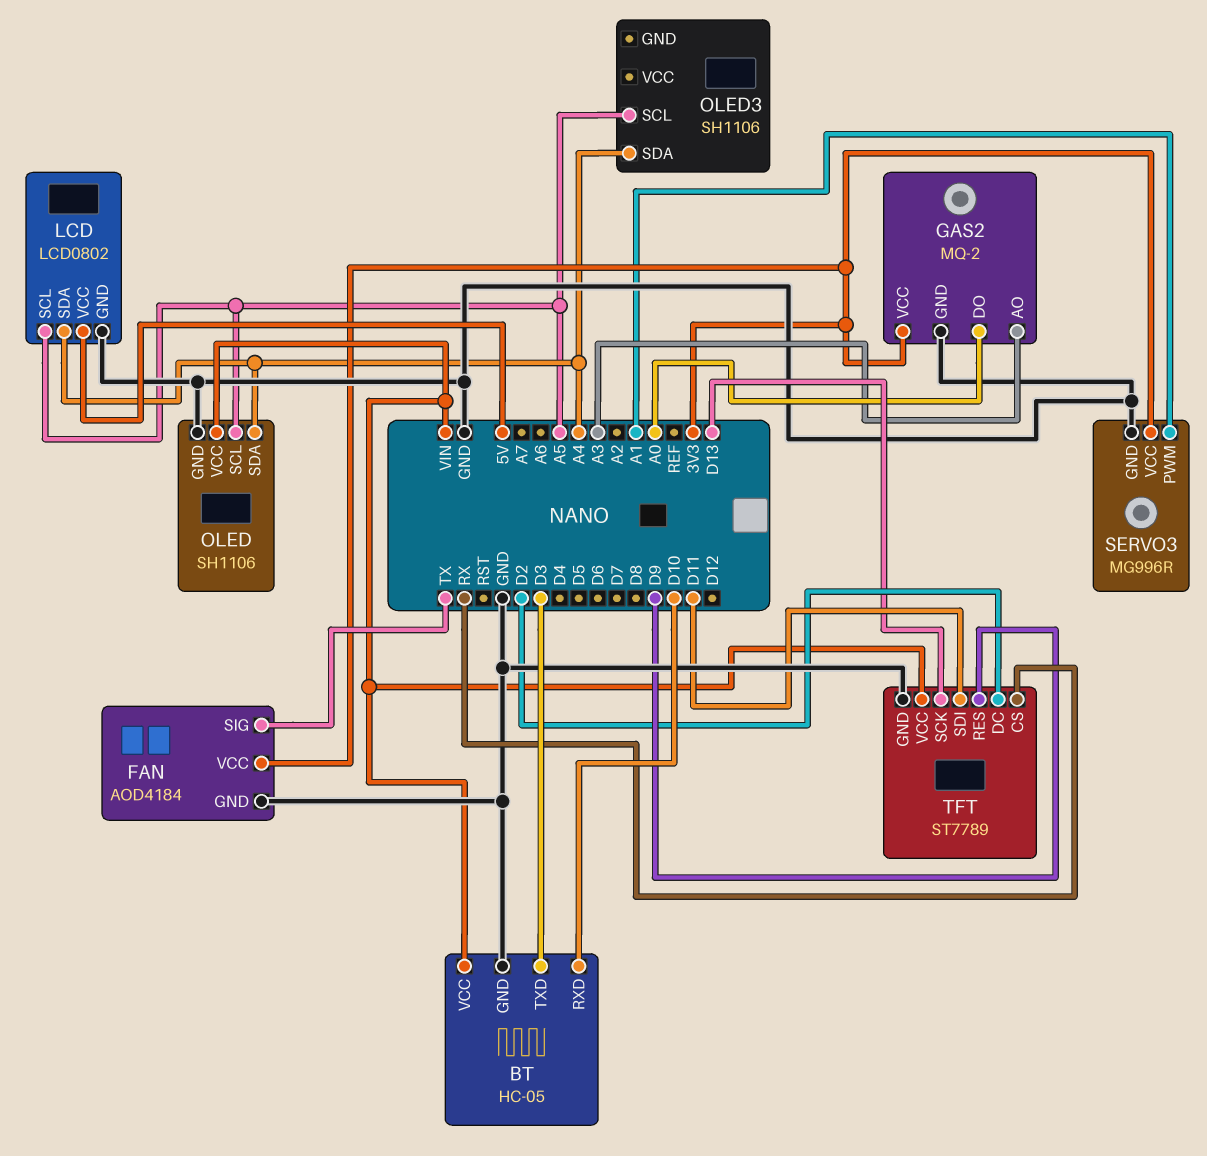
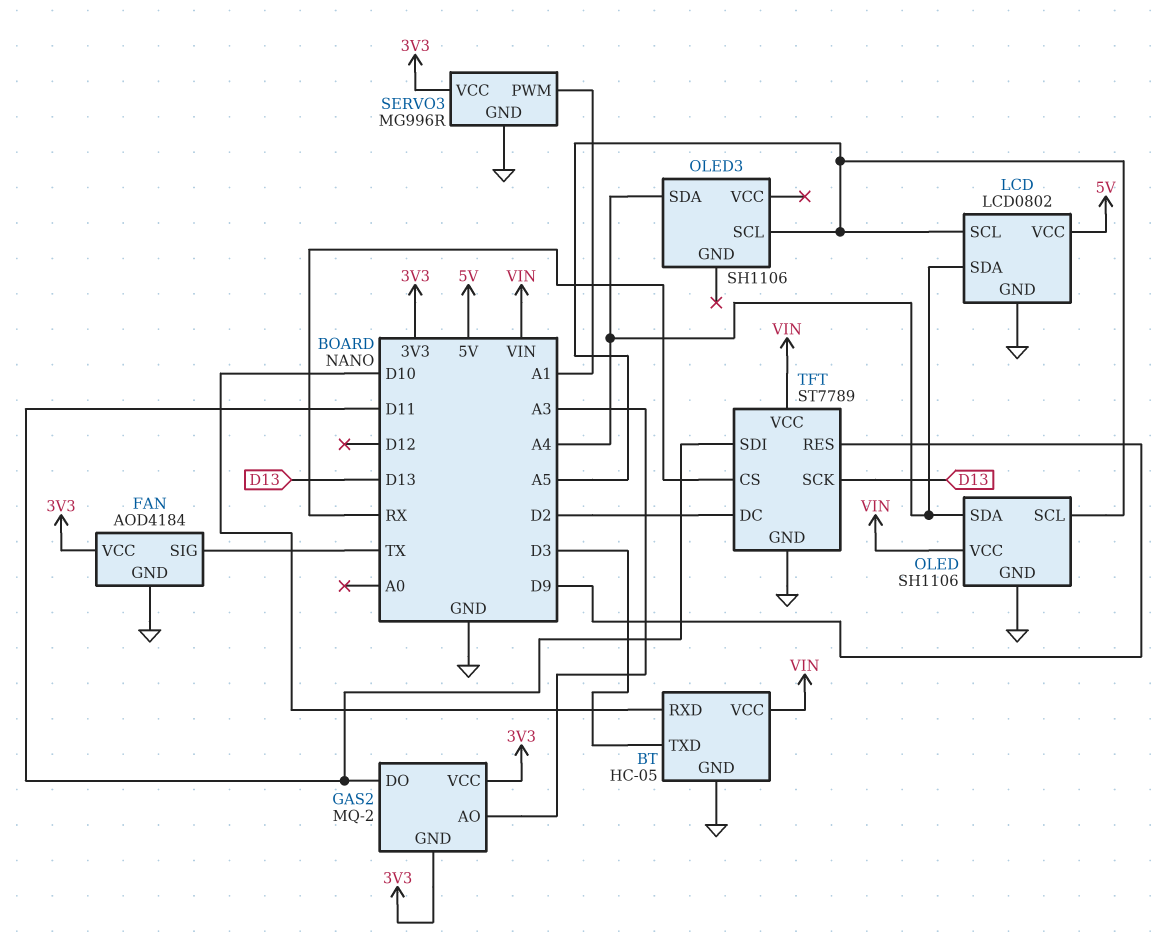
GAS2 pin DO: A0 -> D11
GAS2 pin GND: GND -> 3V3

